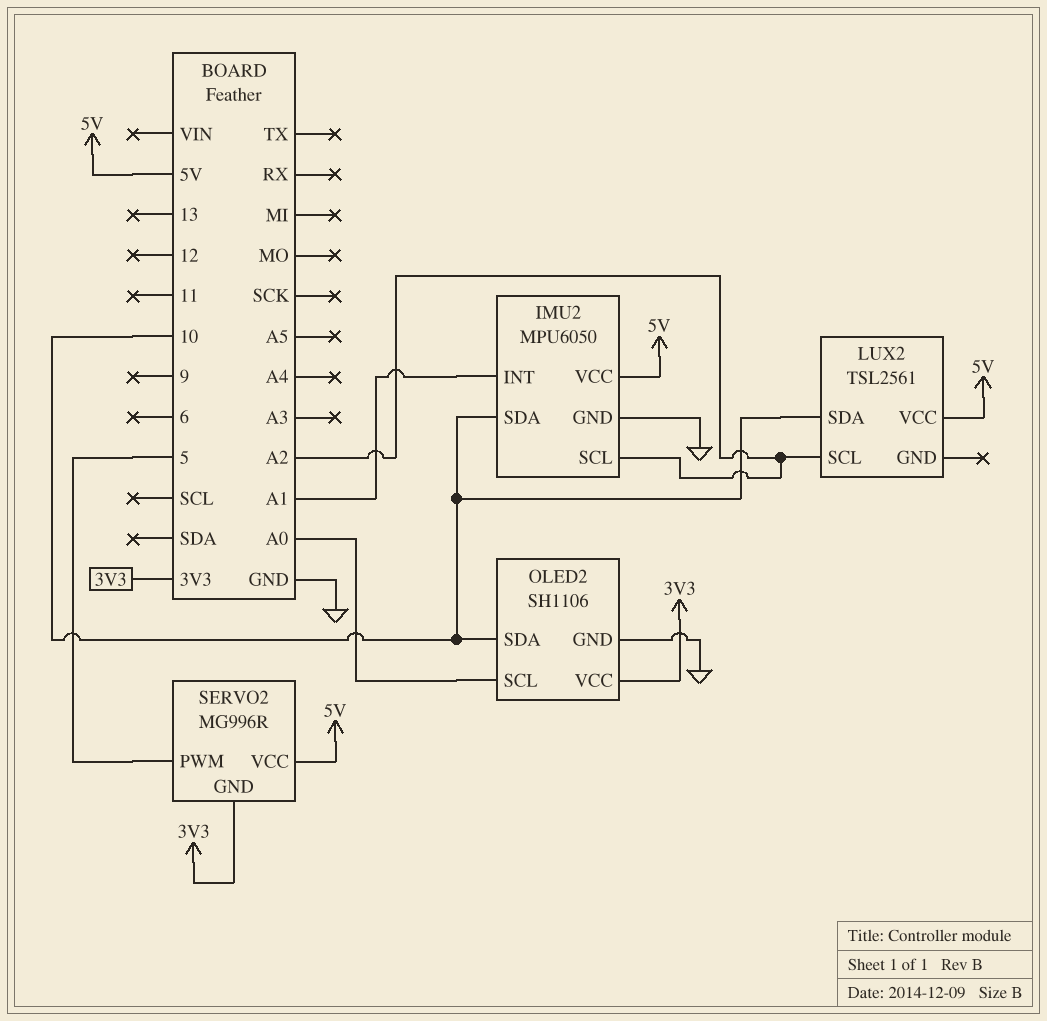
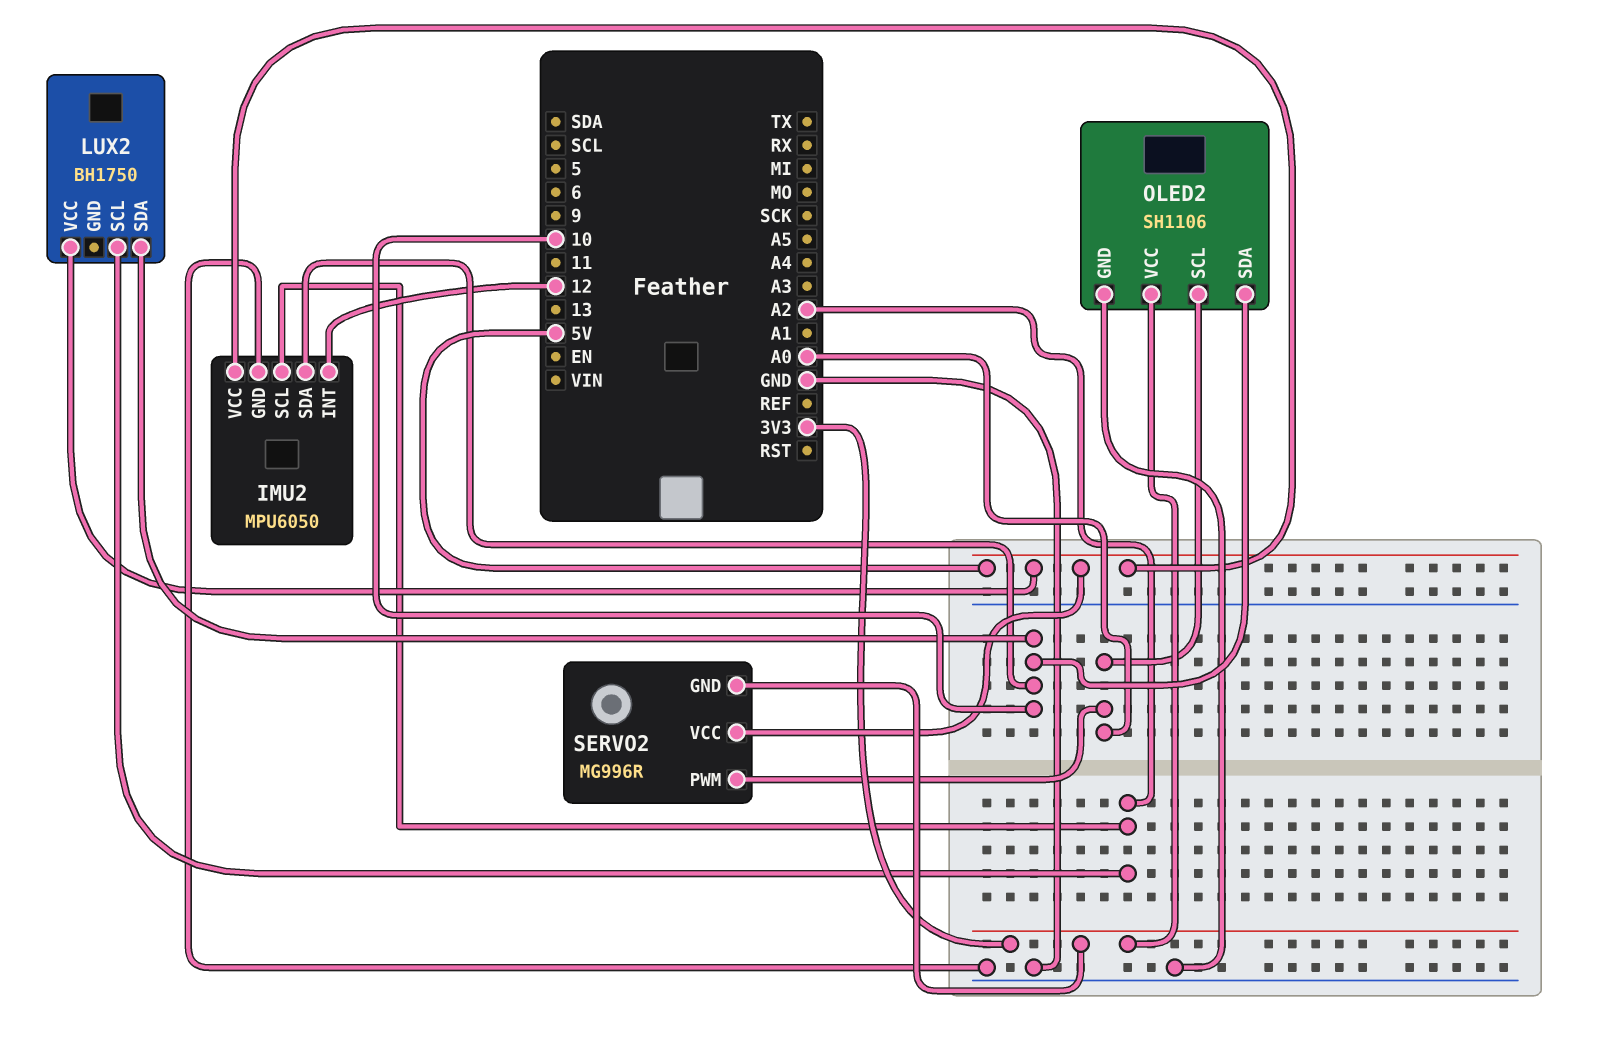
IMU2 pin INT: A1 -> 12
LUX2: TSL2561 -> BH1750
SERVO2 pin PWM: 5 -> A0

